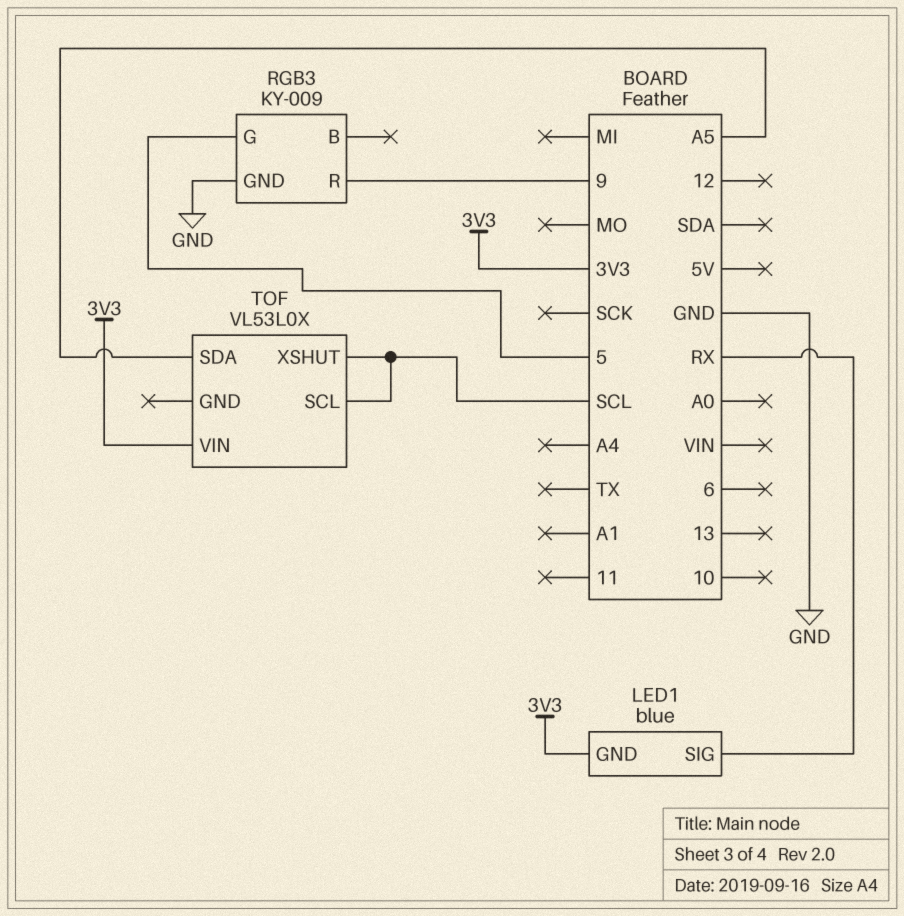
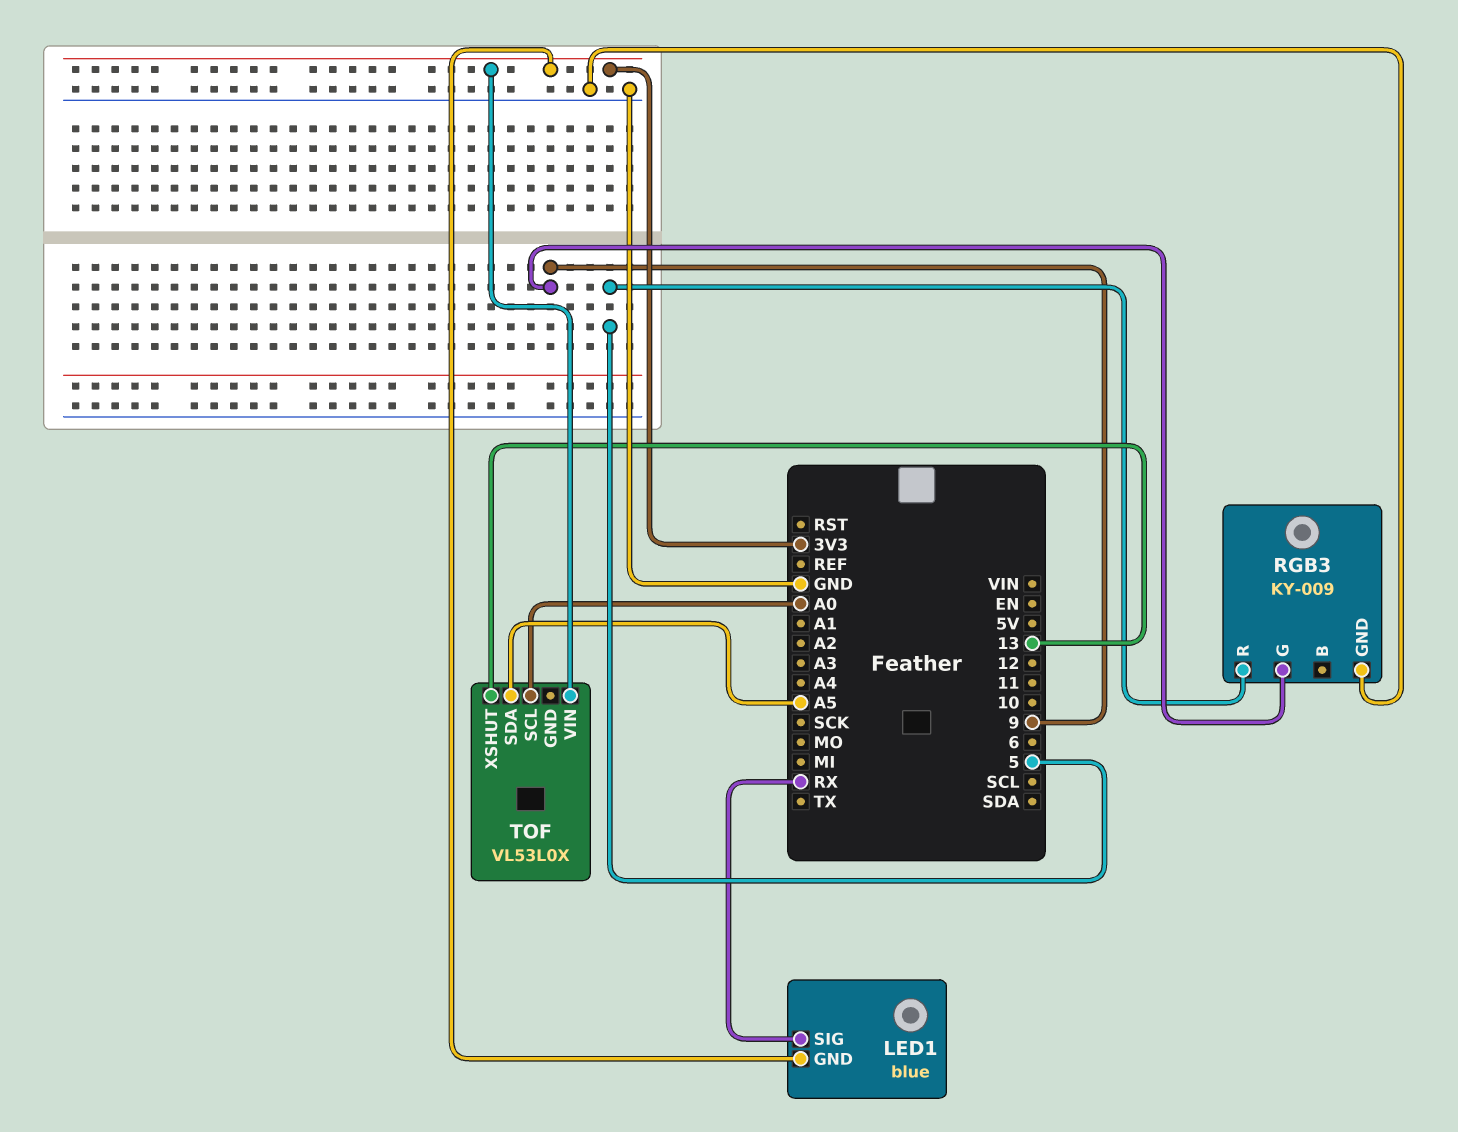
RGB3 pin G: 5 -> 9
RGB3 pin R: 9 -> 5
TOF pin SCL: SCL -> A0
TOF pin XSHUT: SCL -> 13

